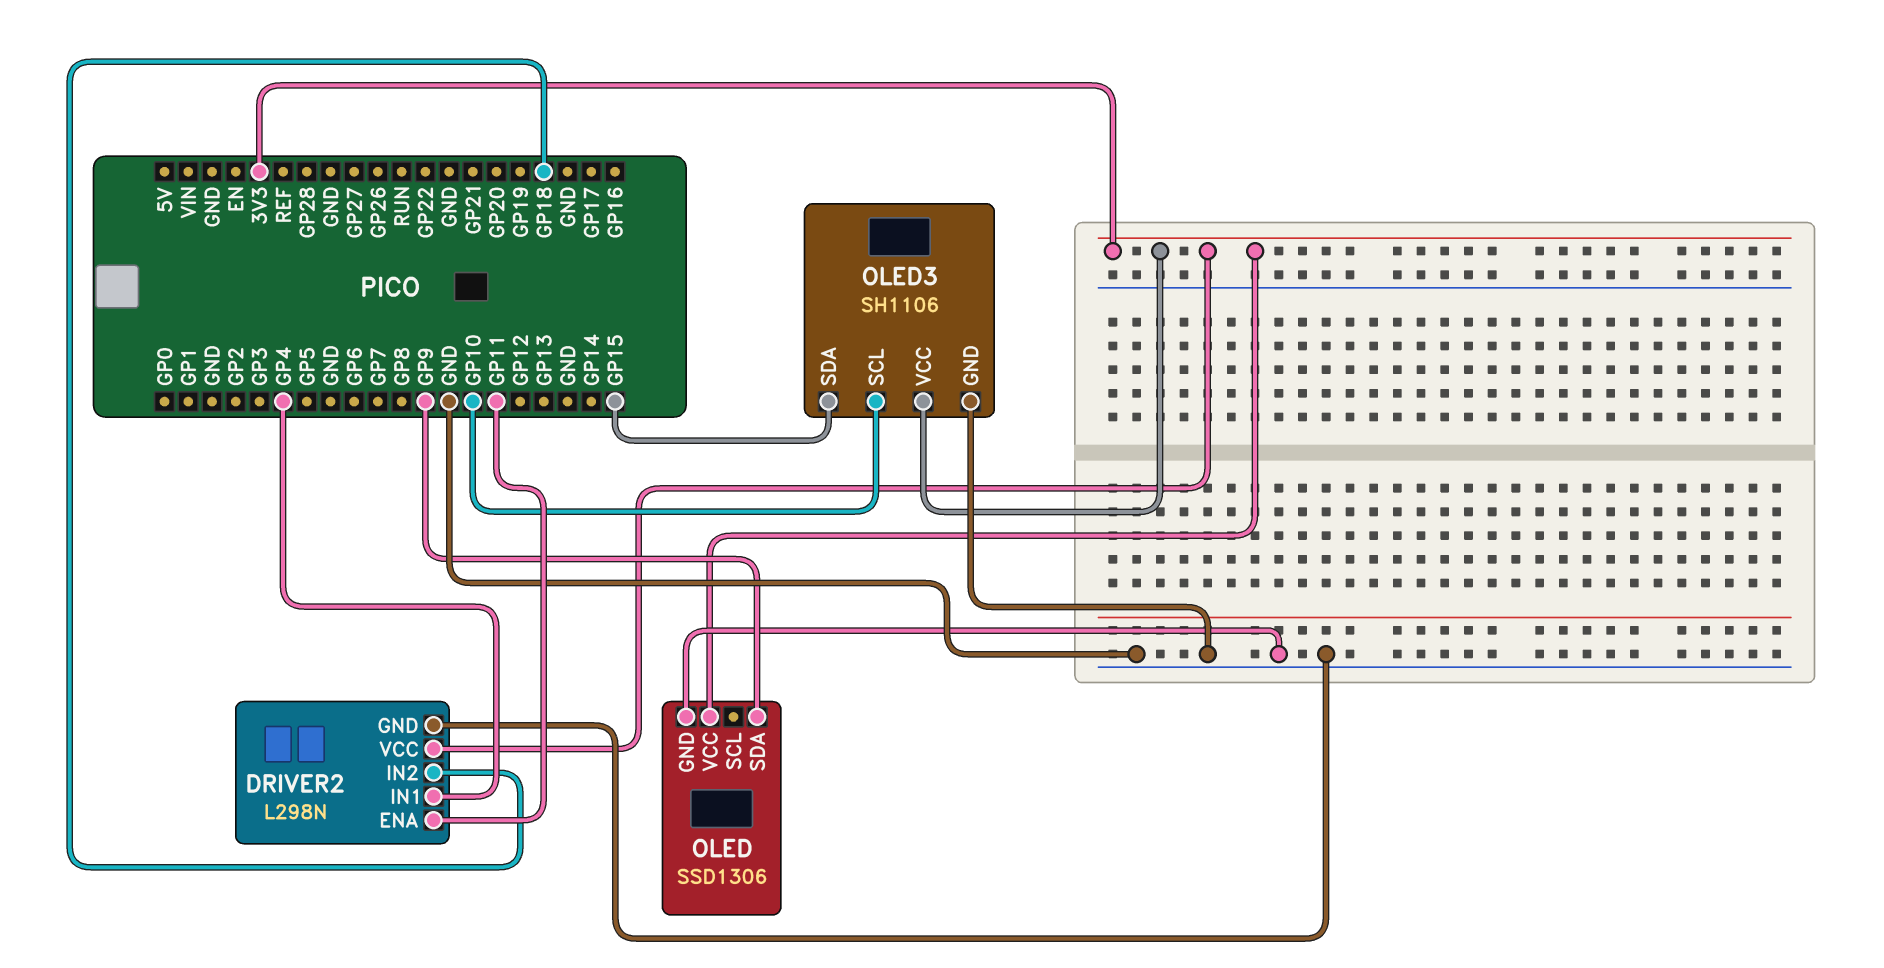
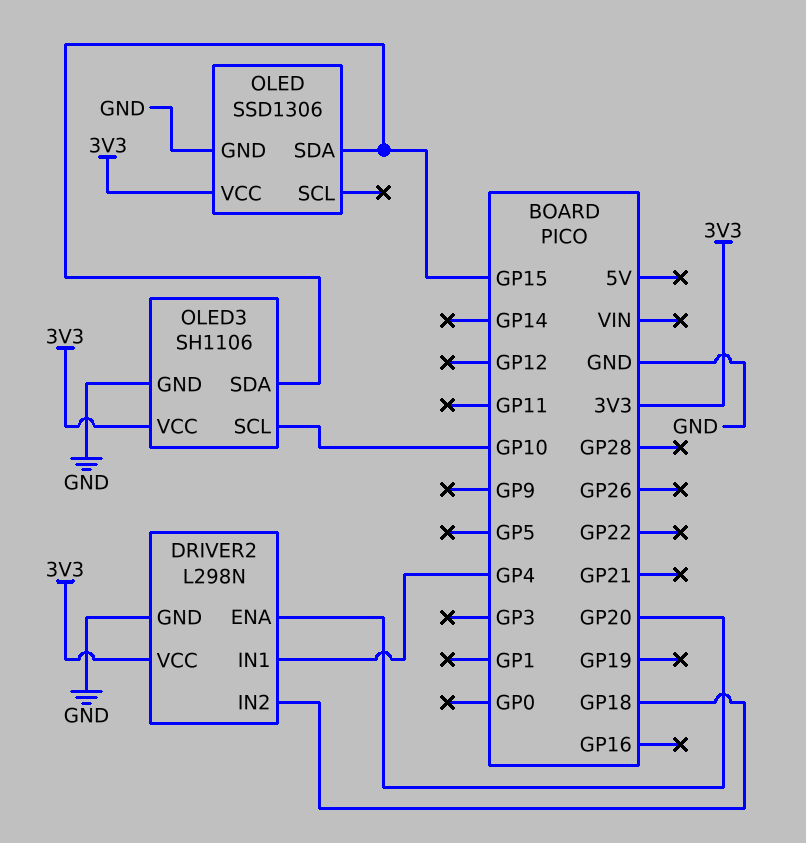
DRIVER2 pin ENA: GP11 -> GP20
OLED pin SDA: GP9 -> GP15

